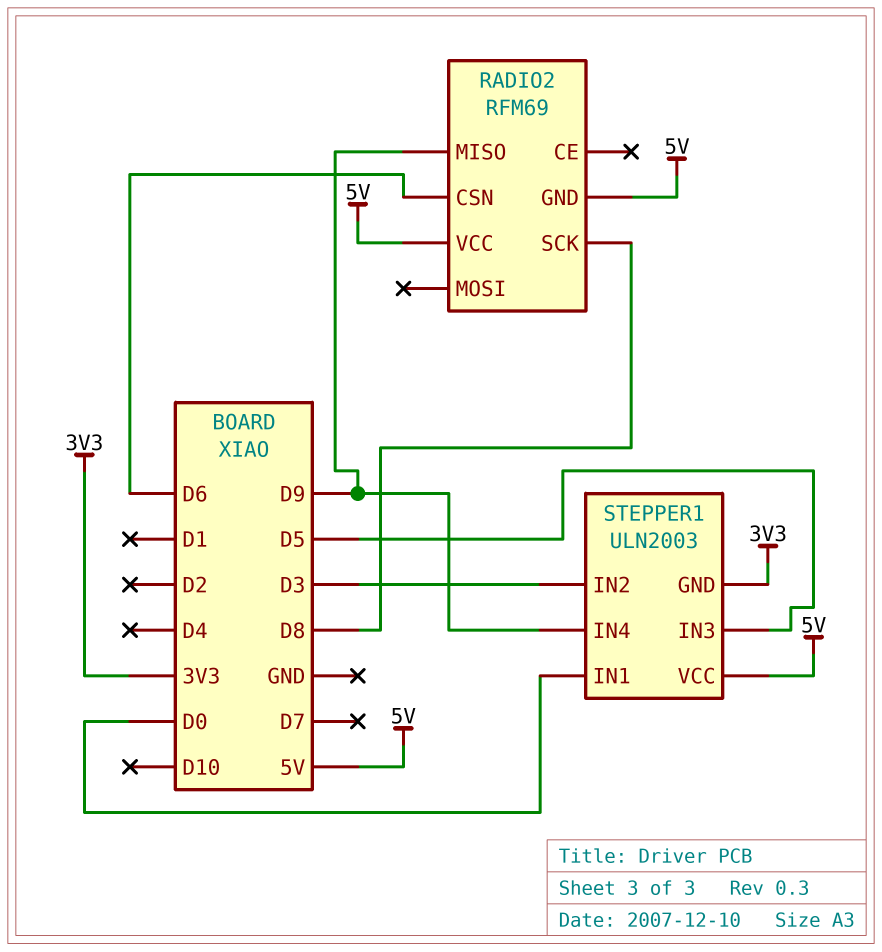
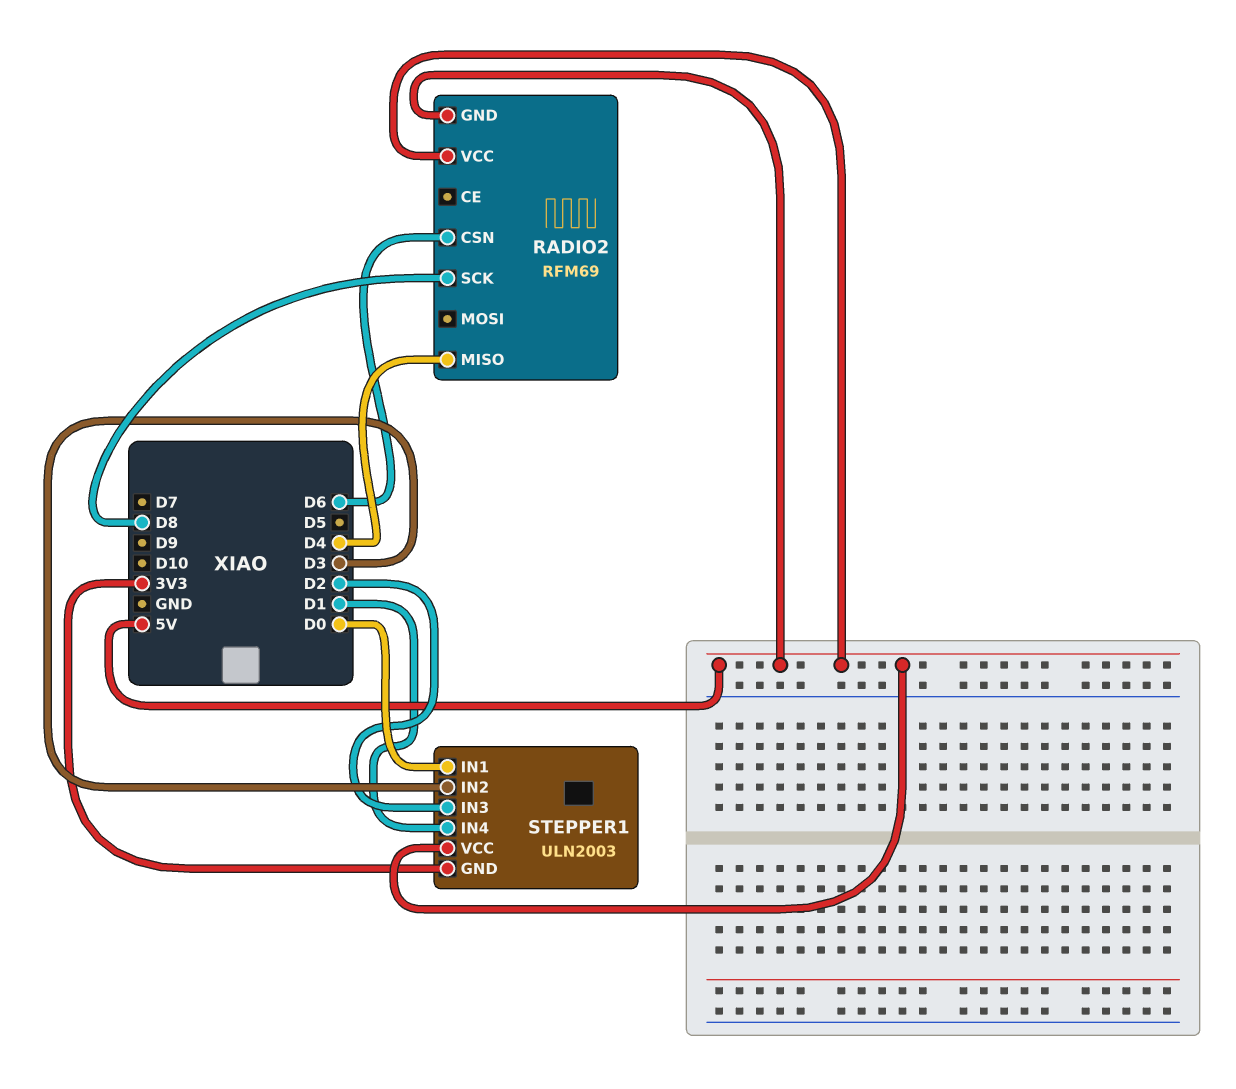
RADIO2 pin MISO: D9 -> D4
STEPPER1 pin IN3: D5 -> D2
STEPPER1 pin IN4: D9 -> D1

